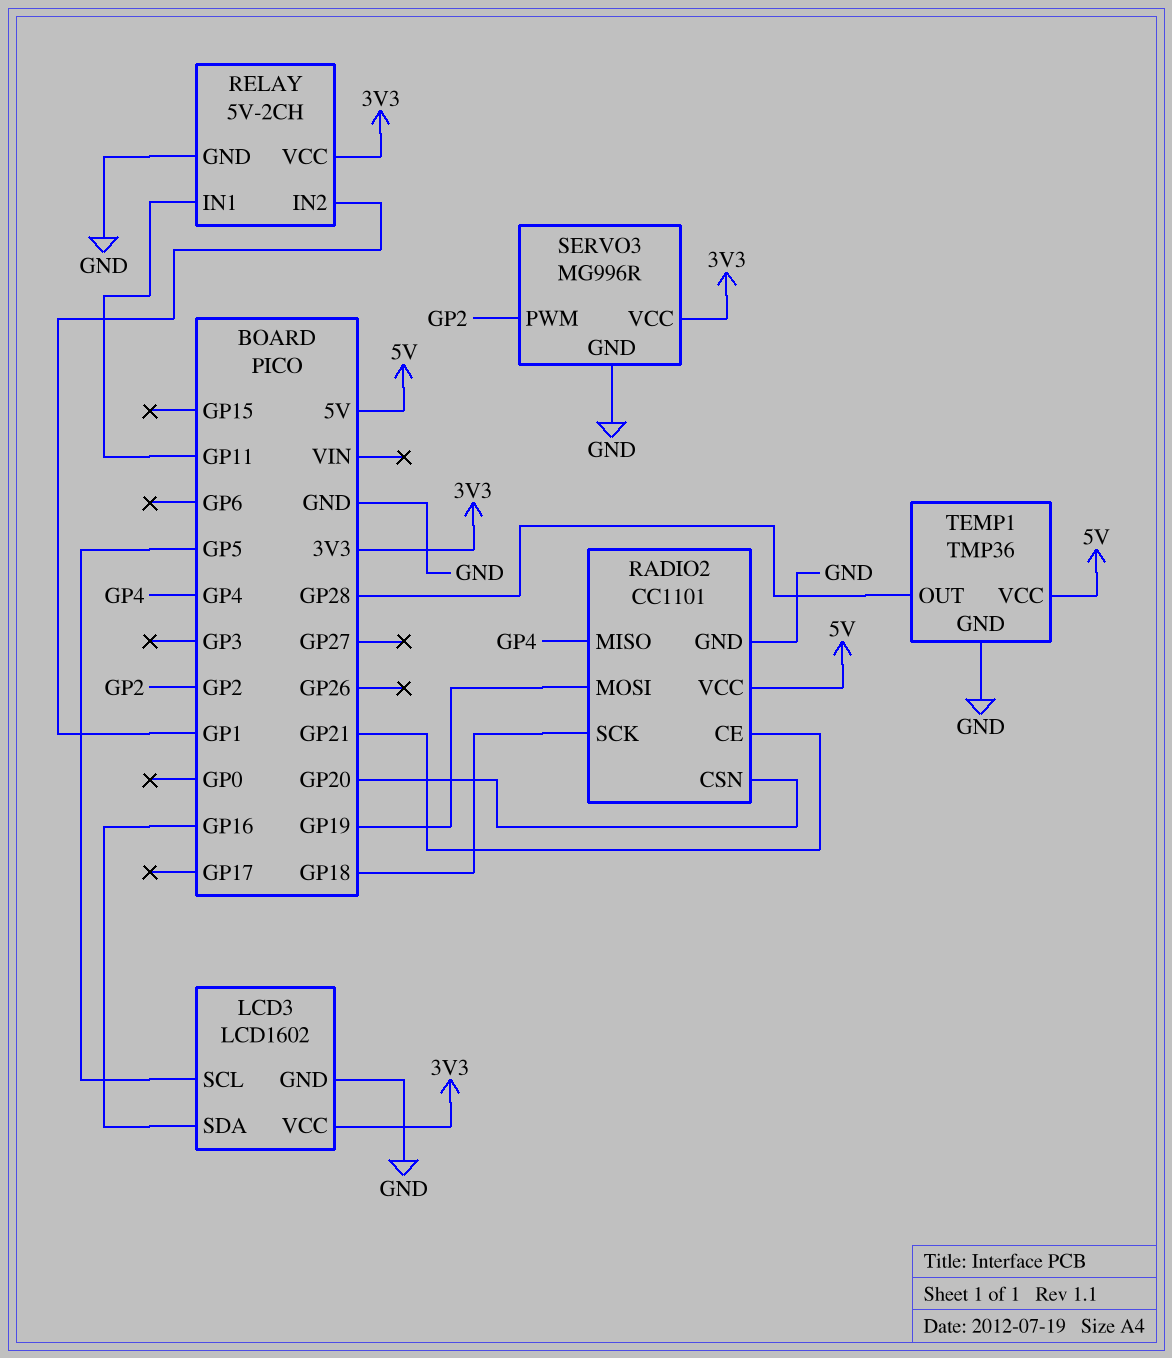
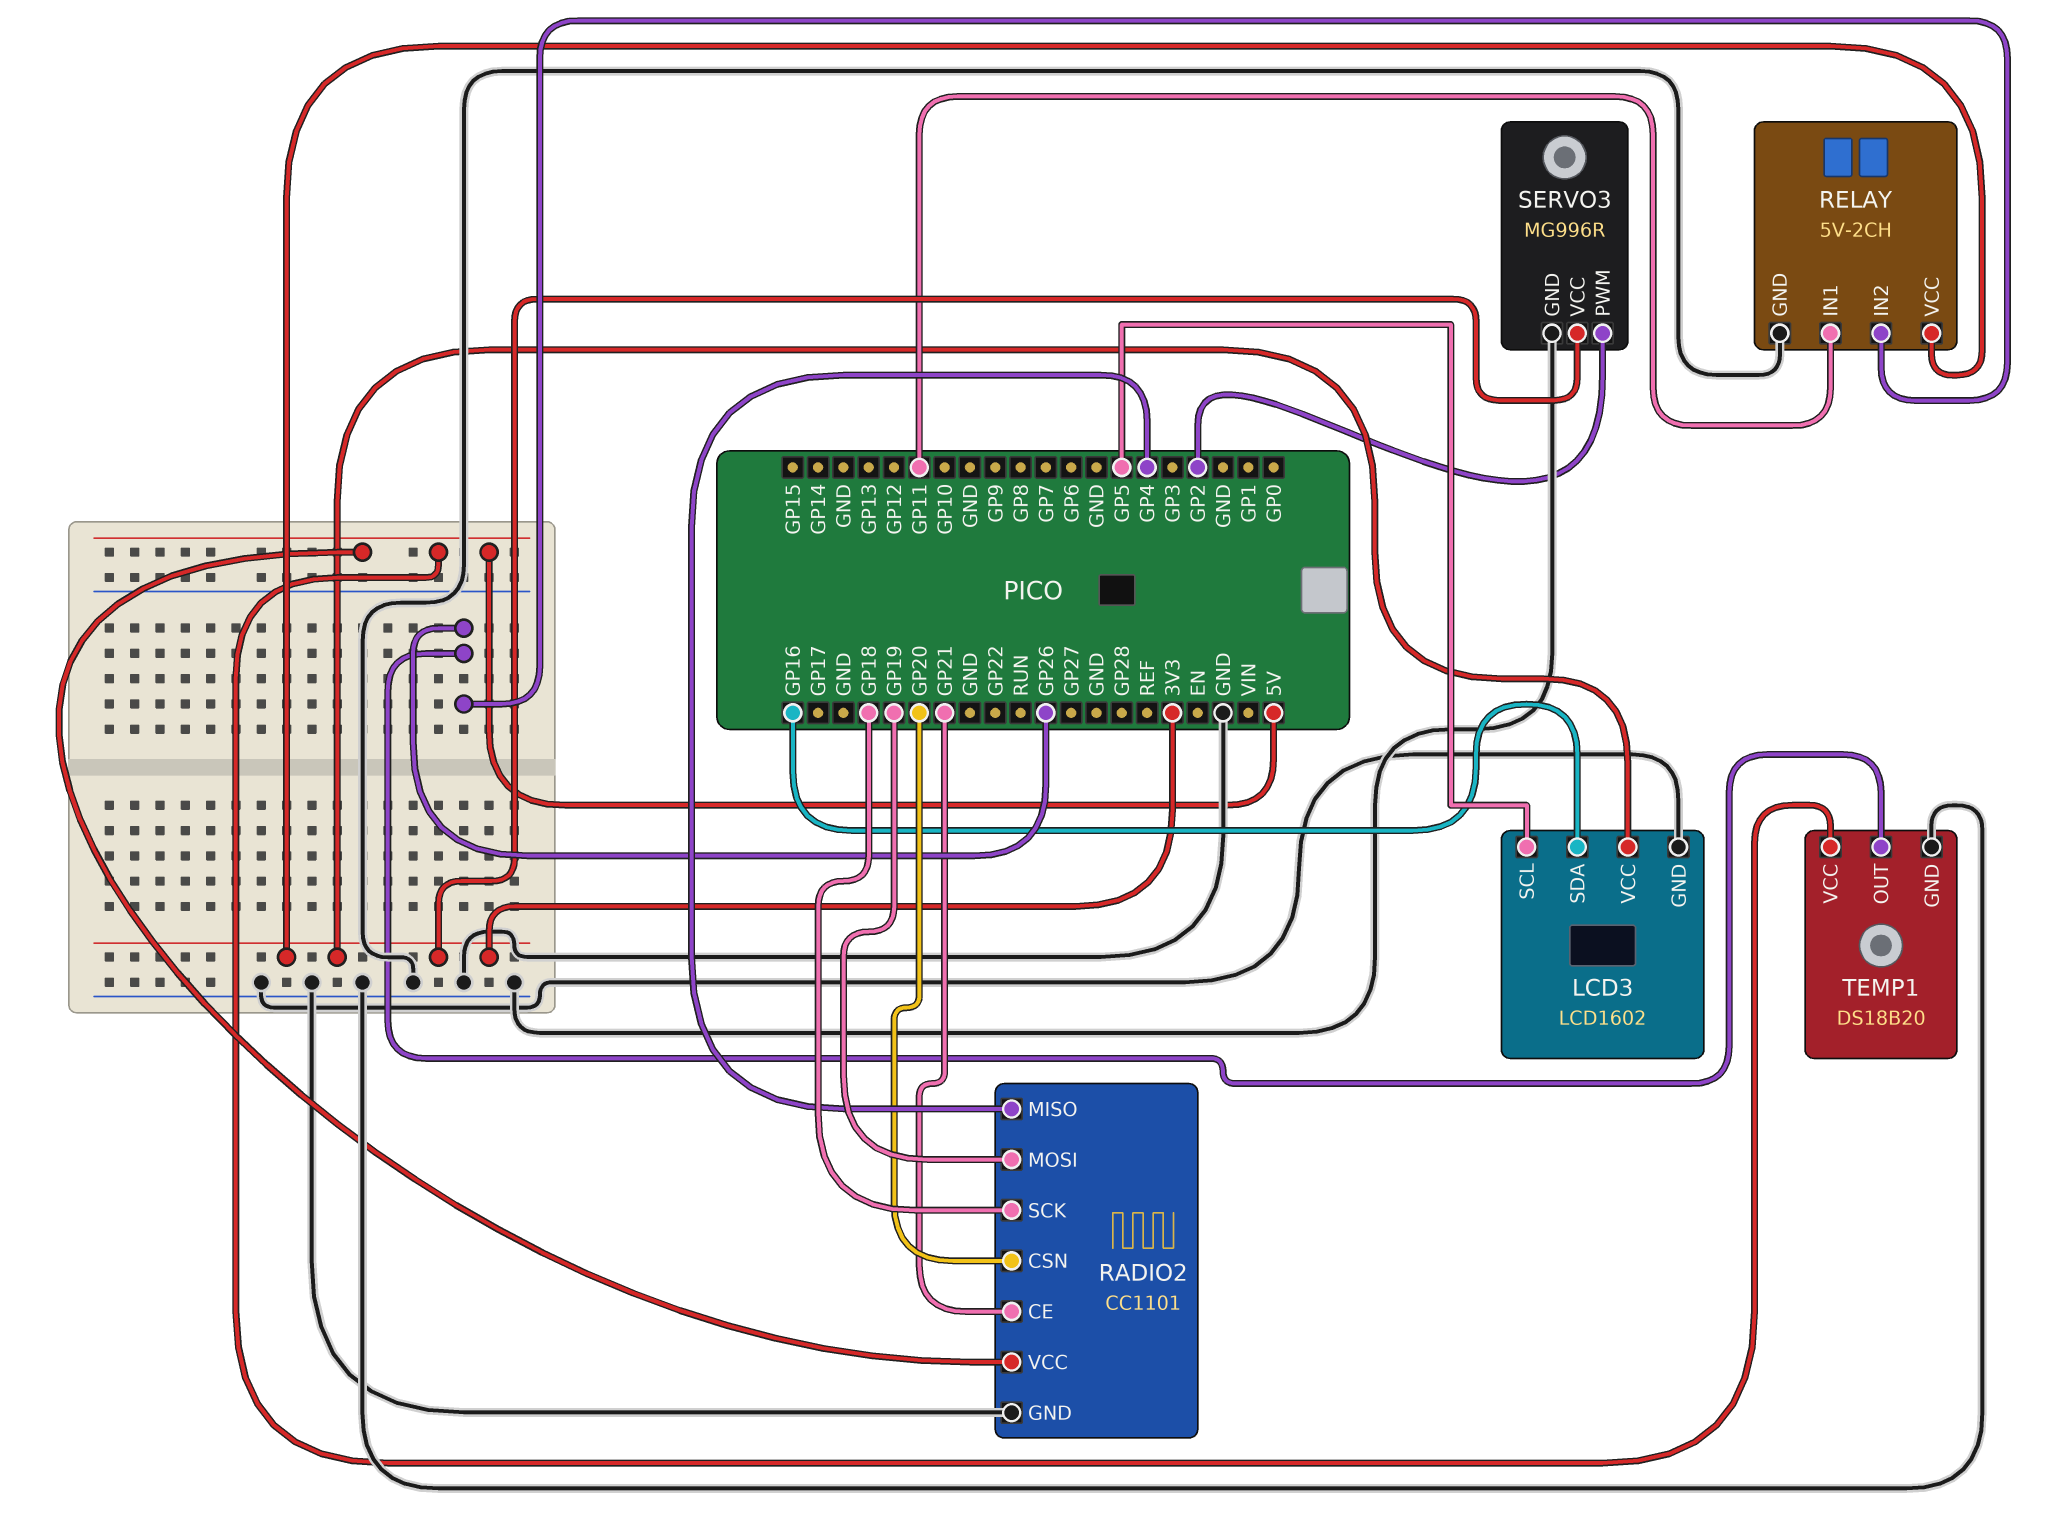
RELAY pin IN2: GP1 -> GP26
TEMP1: TMP36 -> DS18B20
TEMP1 pin OUT: GP28 -> GP26

